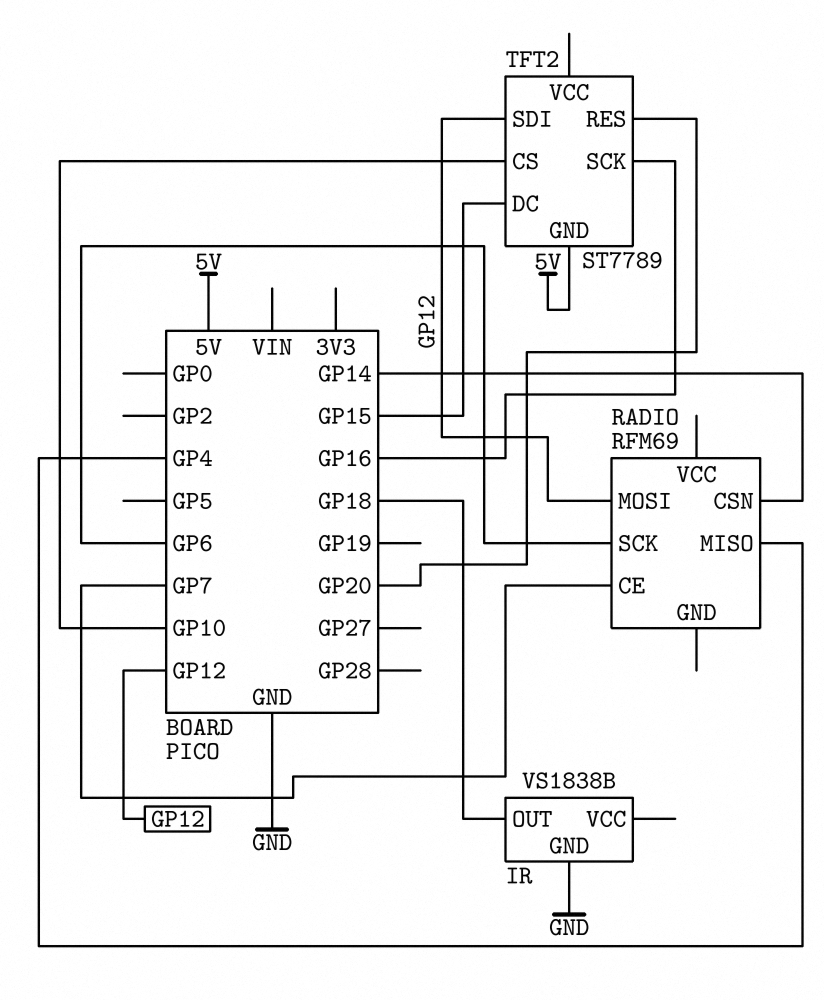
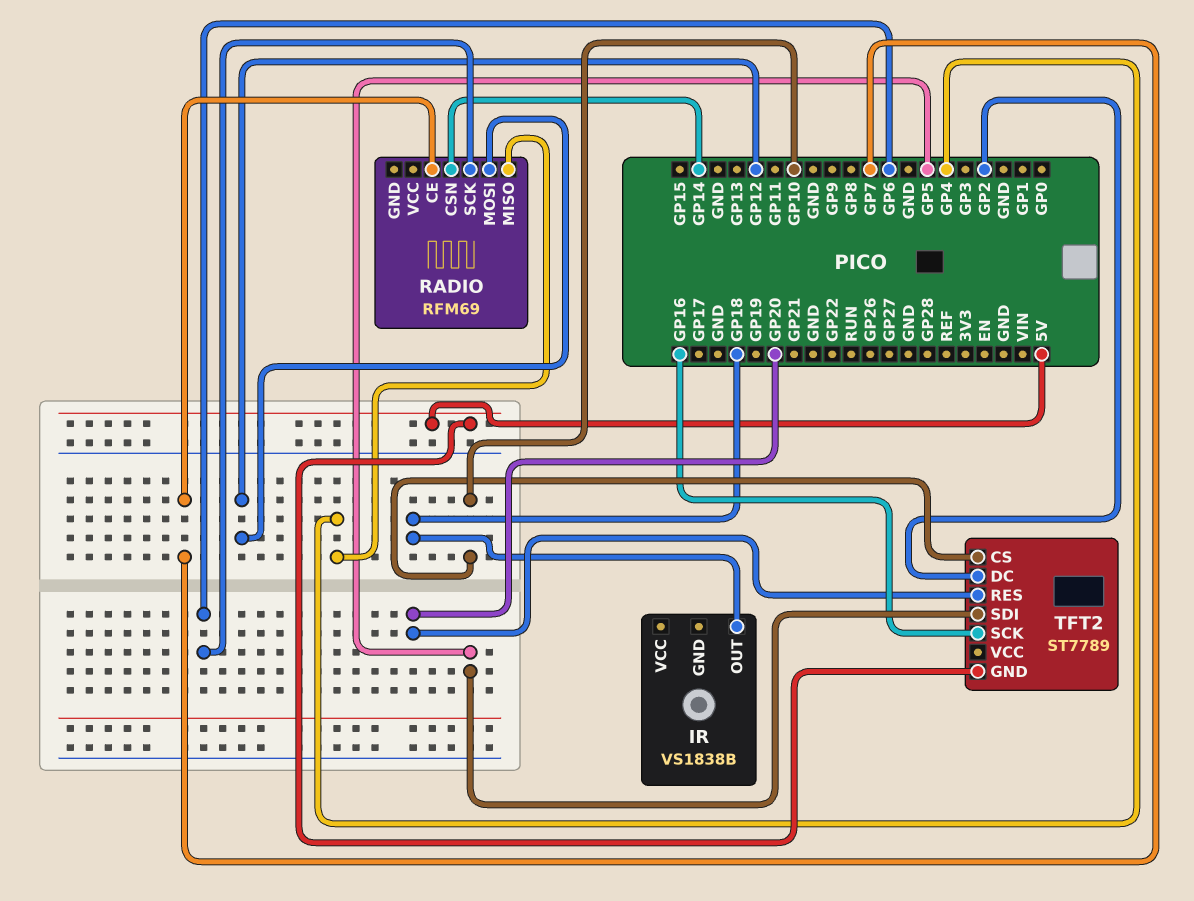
IR pin GND: GND -> none
TFT2 pin DC: GP15 -> GP2
TFT2 pin SDI: GP12 -> GP5

